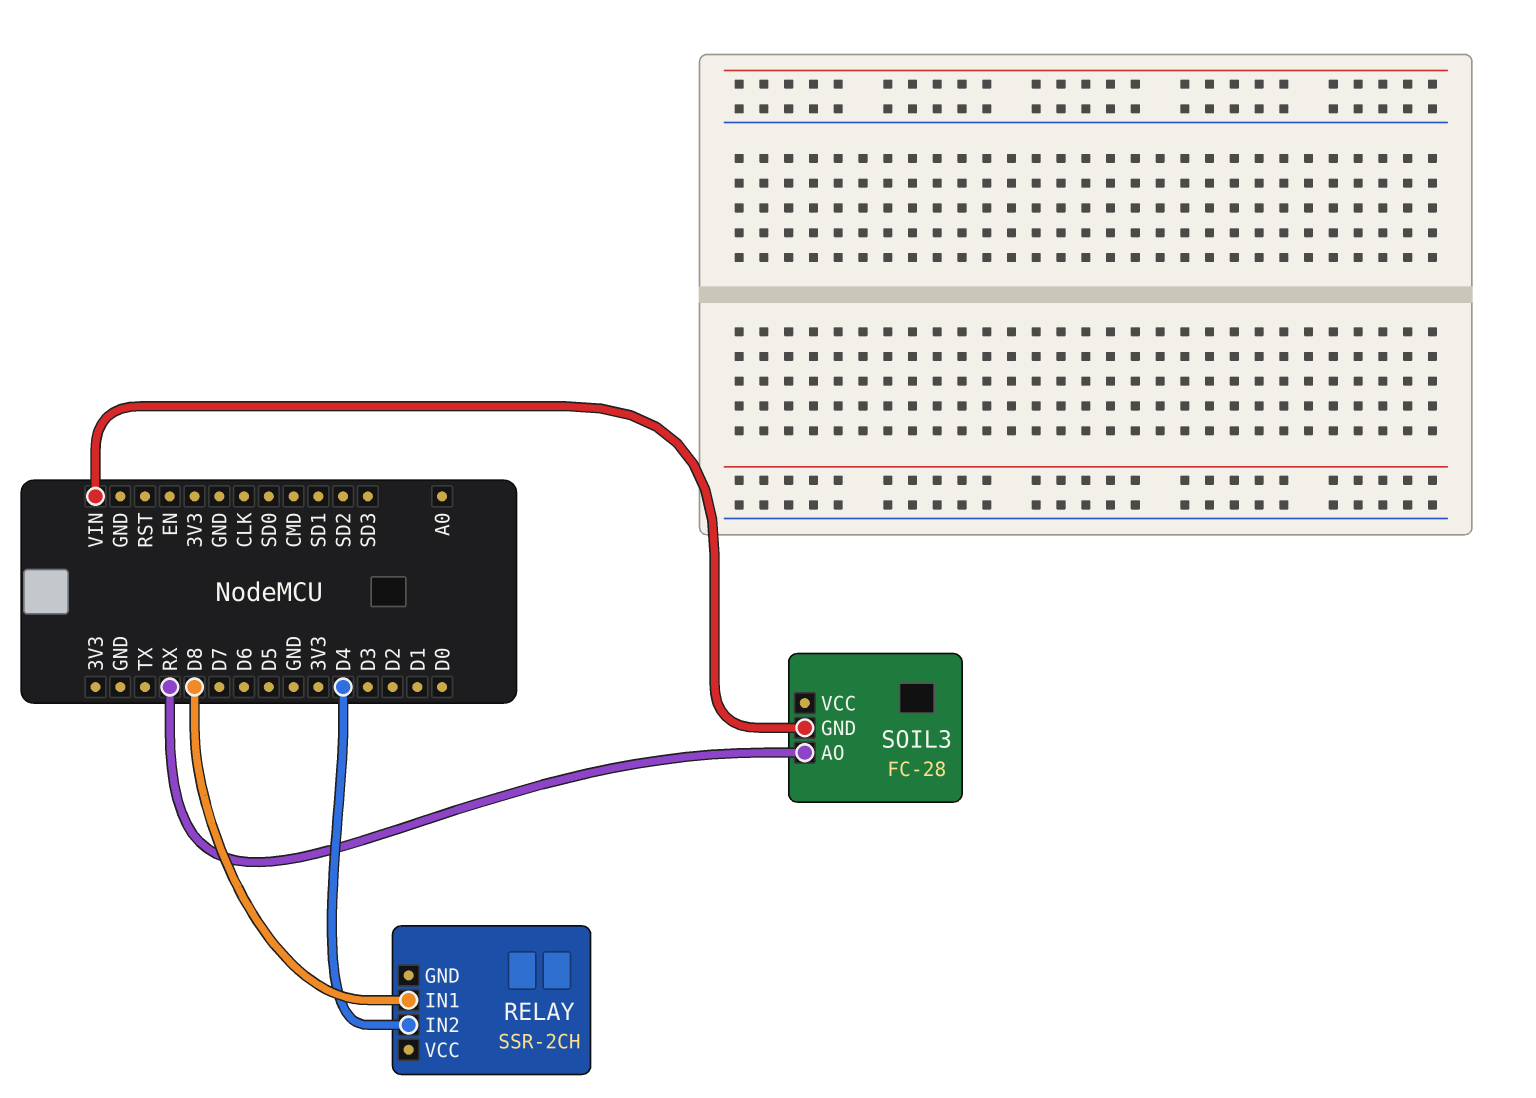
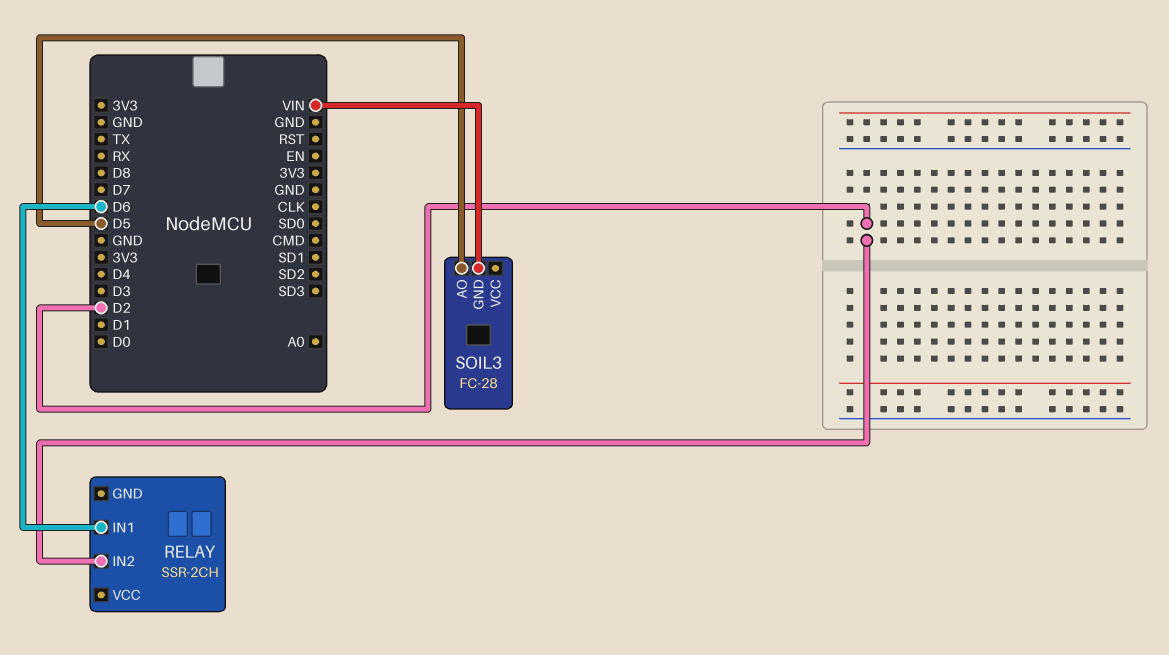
RELAY pin IN1: D8 -> D6
RELAY pin IN2: D4 -> D2
SOIL3 pin AO: RX -> D5

